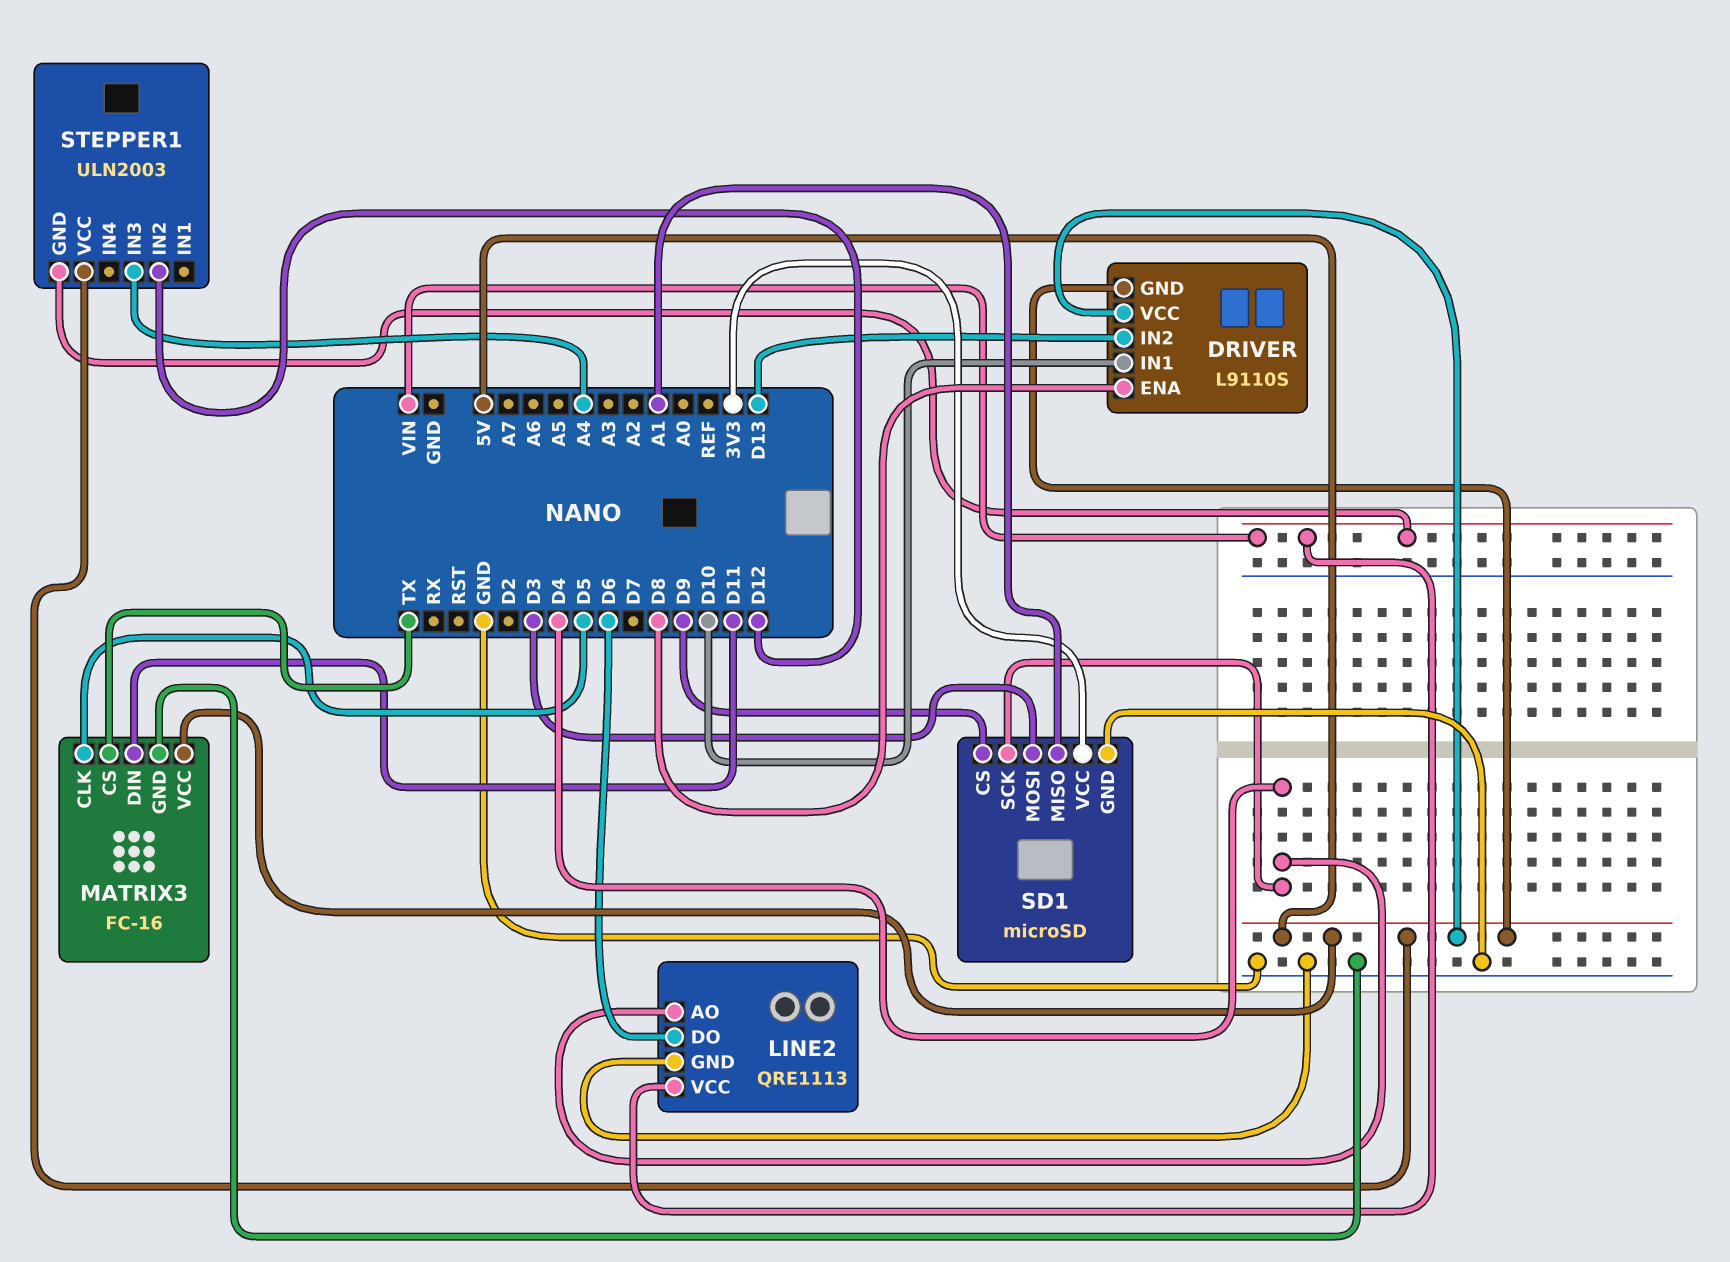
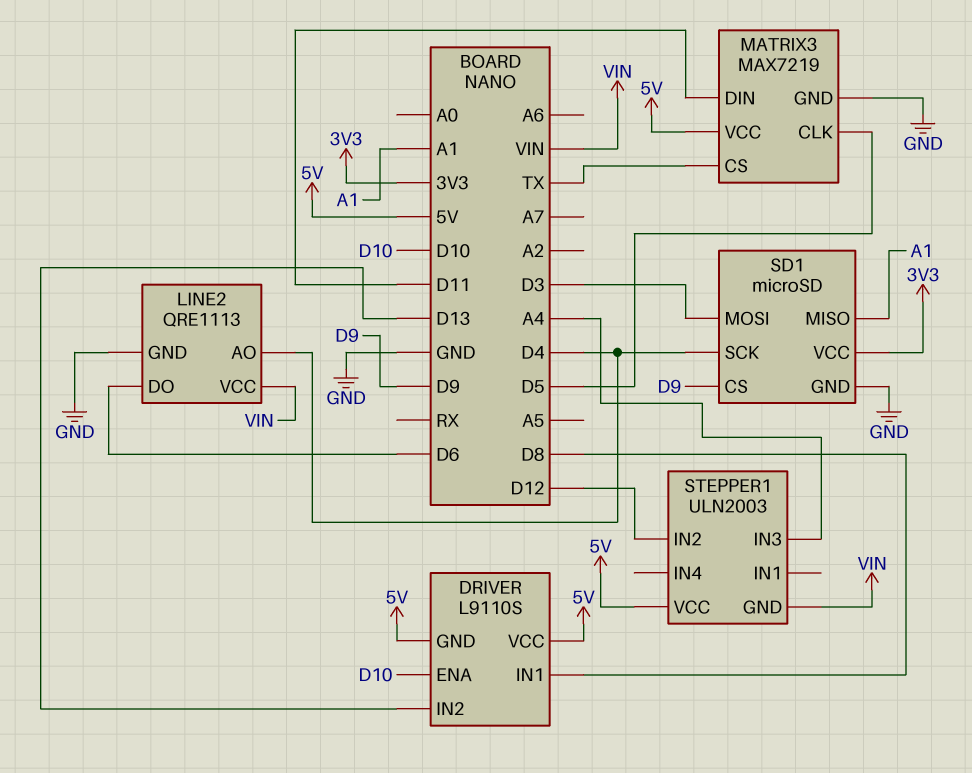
DRIVER pin ENA: D8 -> D10
DRIVER pin IN1: D10 -> D8
MATRIX3: FC-16 -> MAX7219

